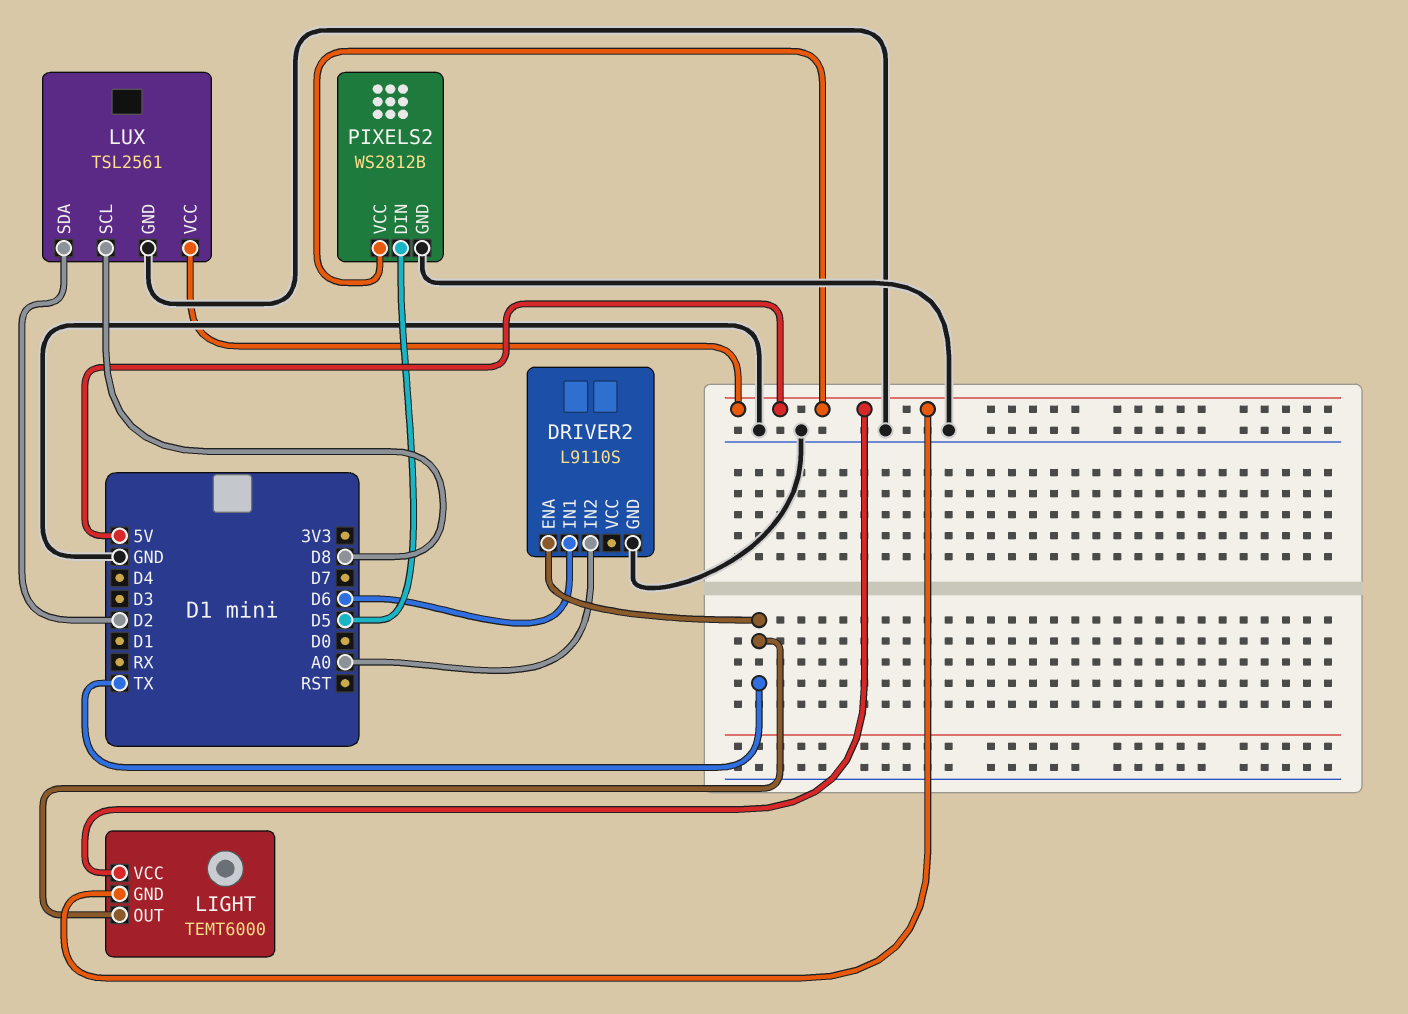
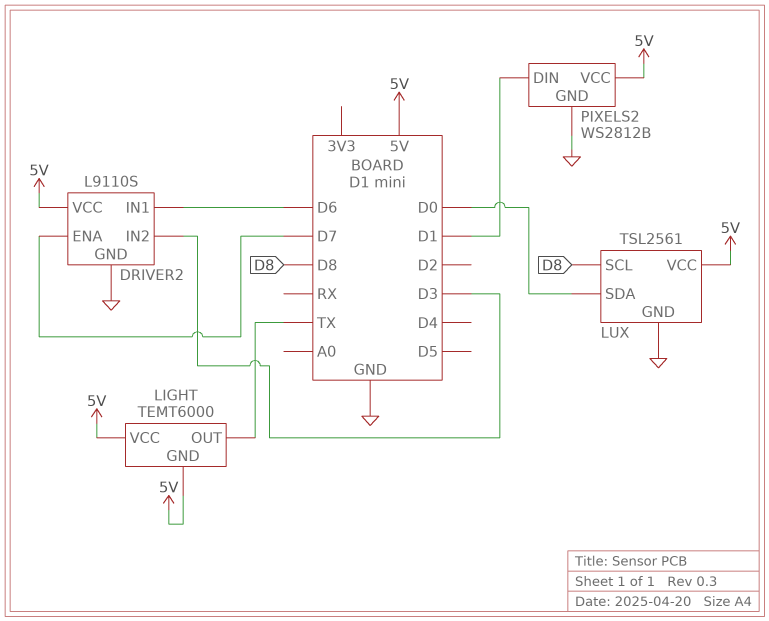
DRIVER2 pin ENA: TX -> D7
DRIVER2 pin IN2: A0 -> D3
DRIVER2 pin VCC: none -> 5V
LUX pin SDA: D2 -> D0
PIXELS2 pin DIN: D5 -> D1

